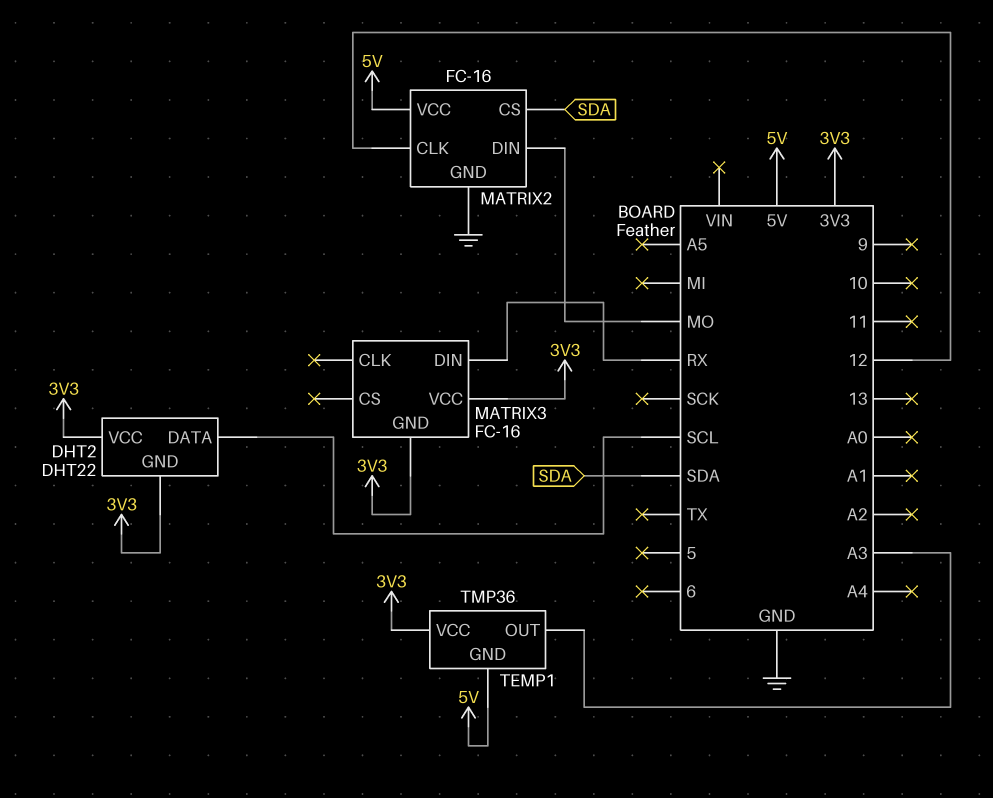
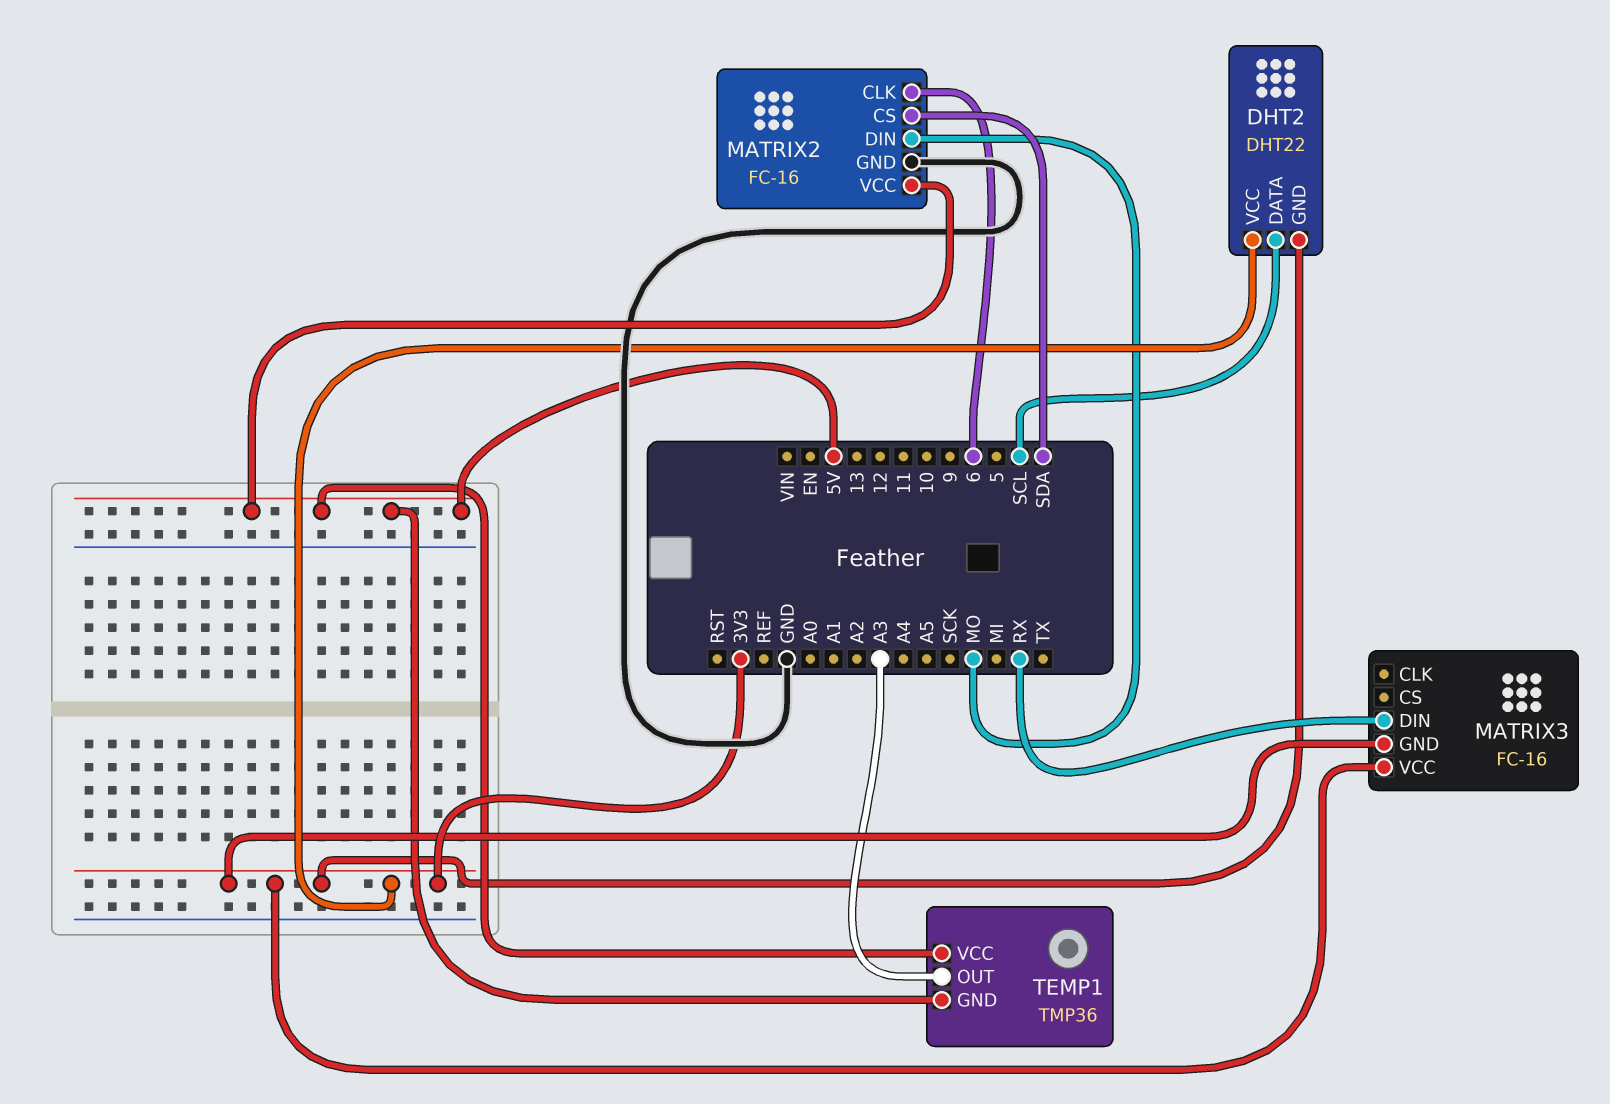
MATRIX2 pin CLK: 12 -> 6
TEMP1 pin VCC: 3V3 -> 5V

